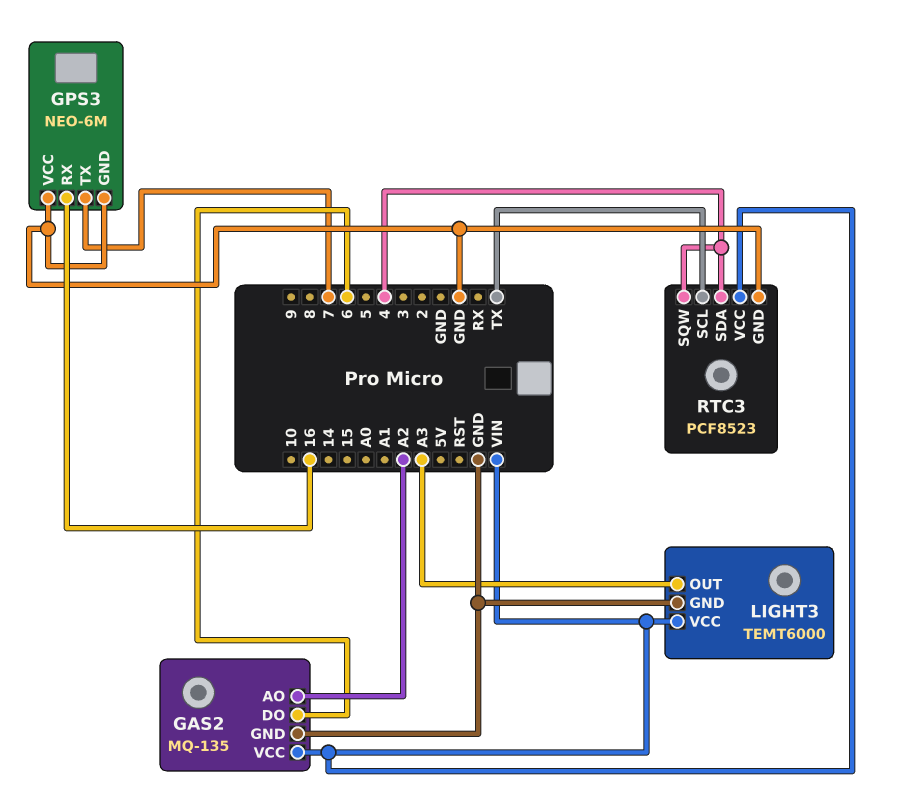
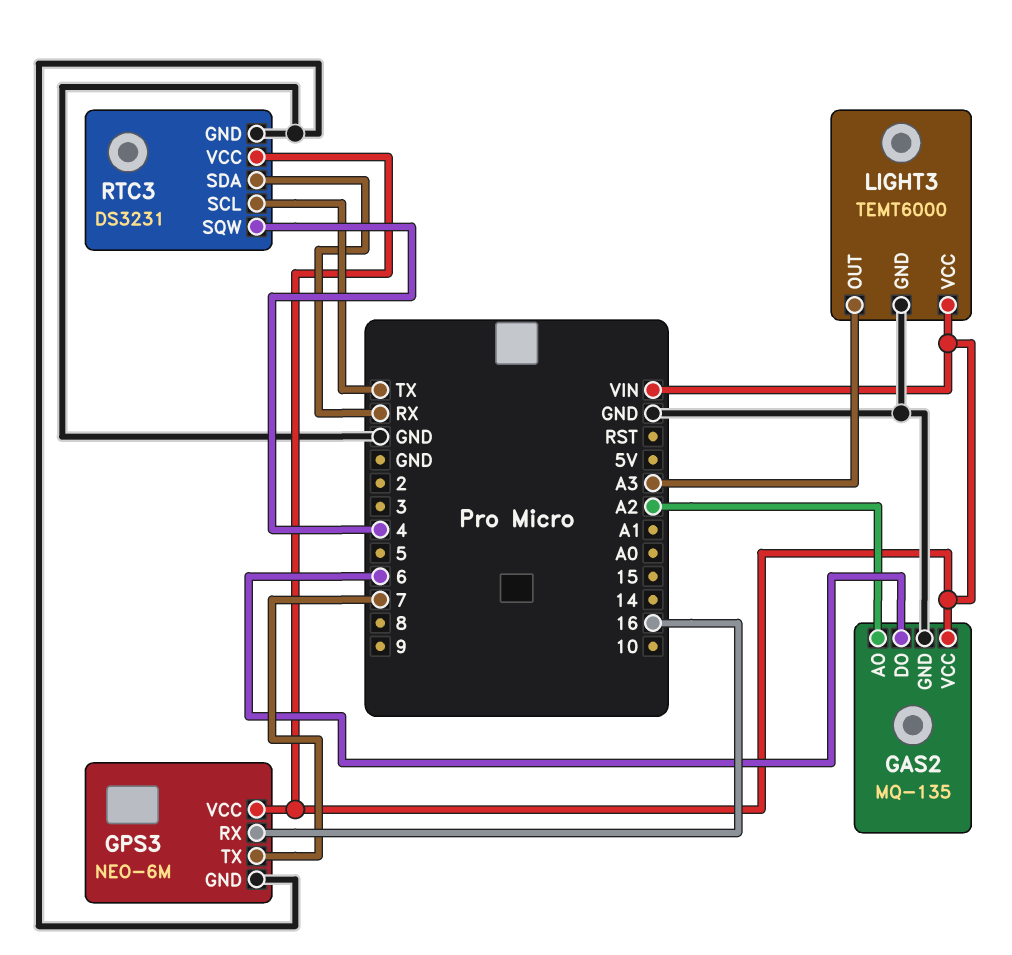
GPS3 pin VCC: GND -> VIN
RTC3: PCF8523 -> DS3231
RTC3 pin SDA: 4 -> RX

